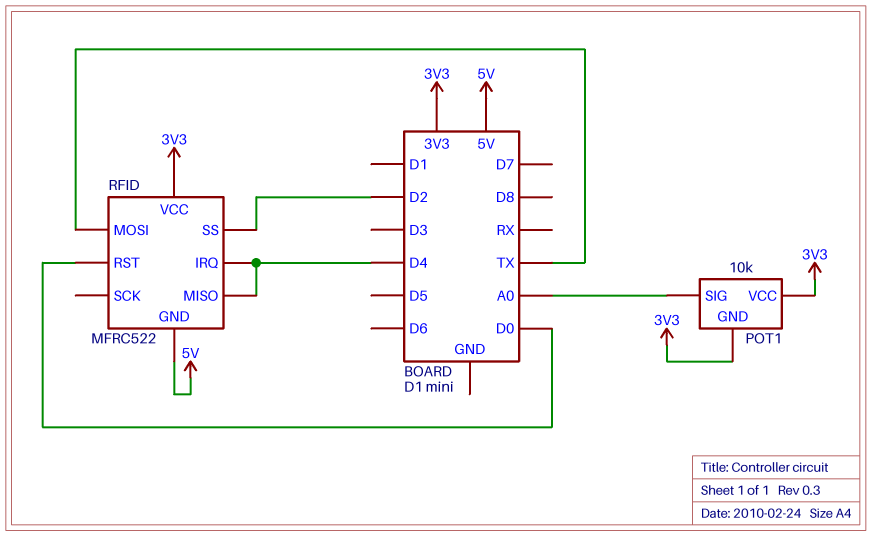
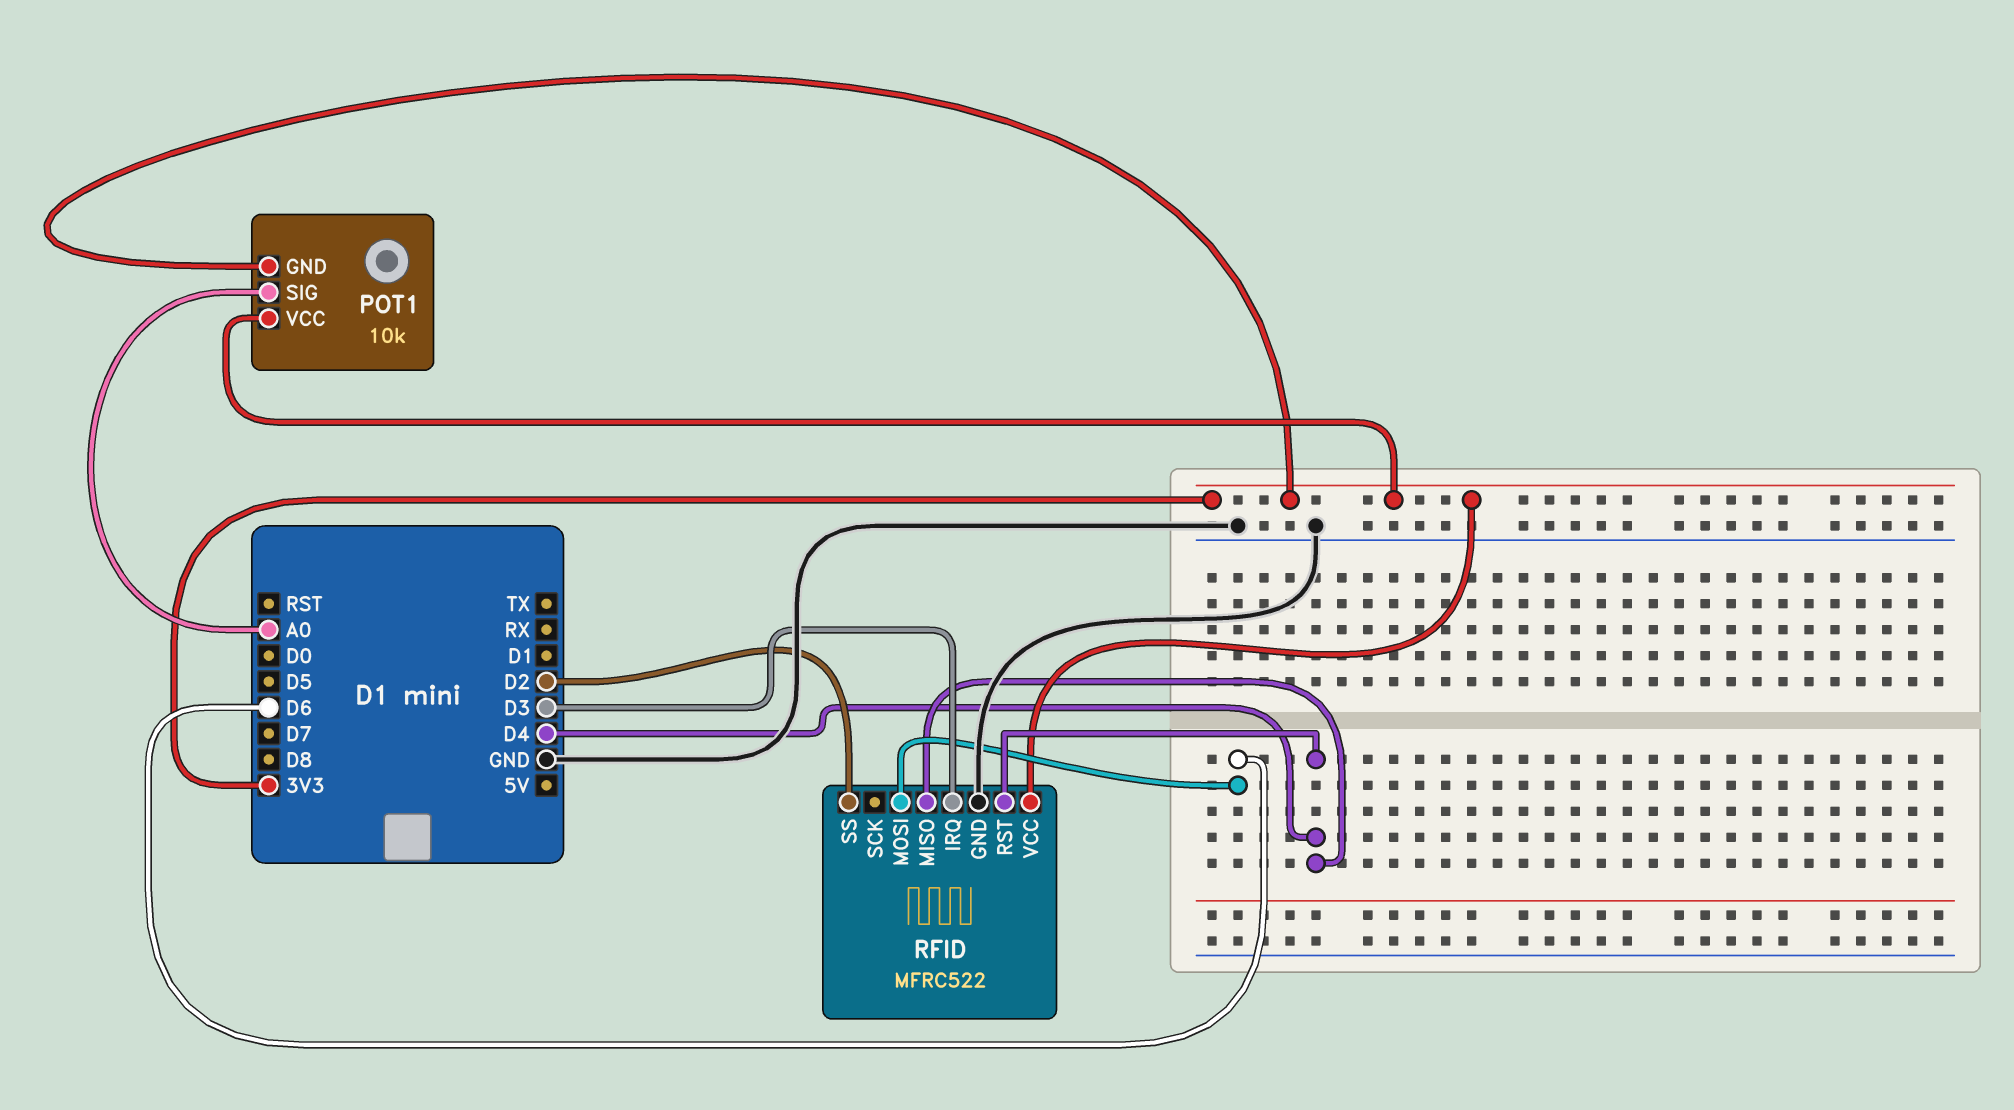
RFID pin GND: 5V -> GND
RFID pin IRQ: D4 -> D3
RFID pin MOSI: TX -> D6
RFID pin RST: D0 -> D4

